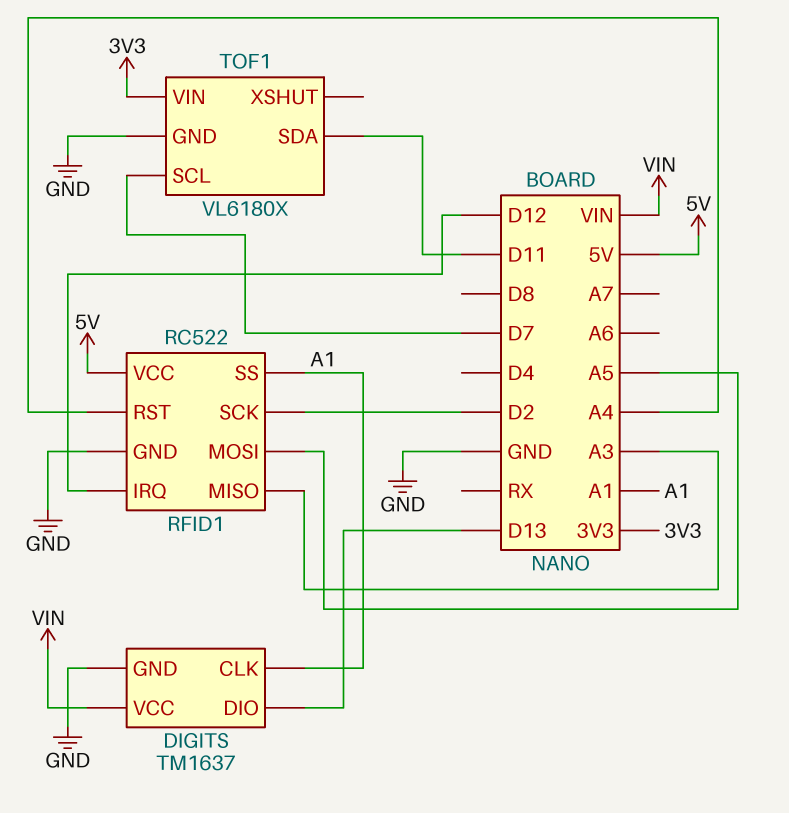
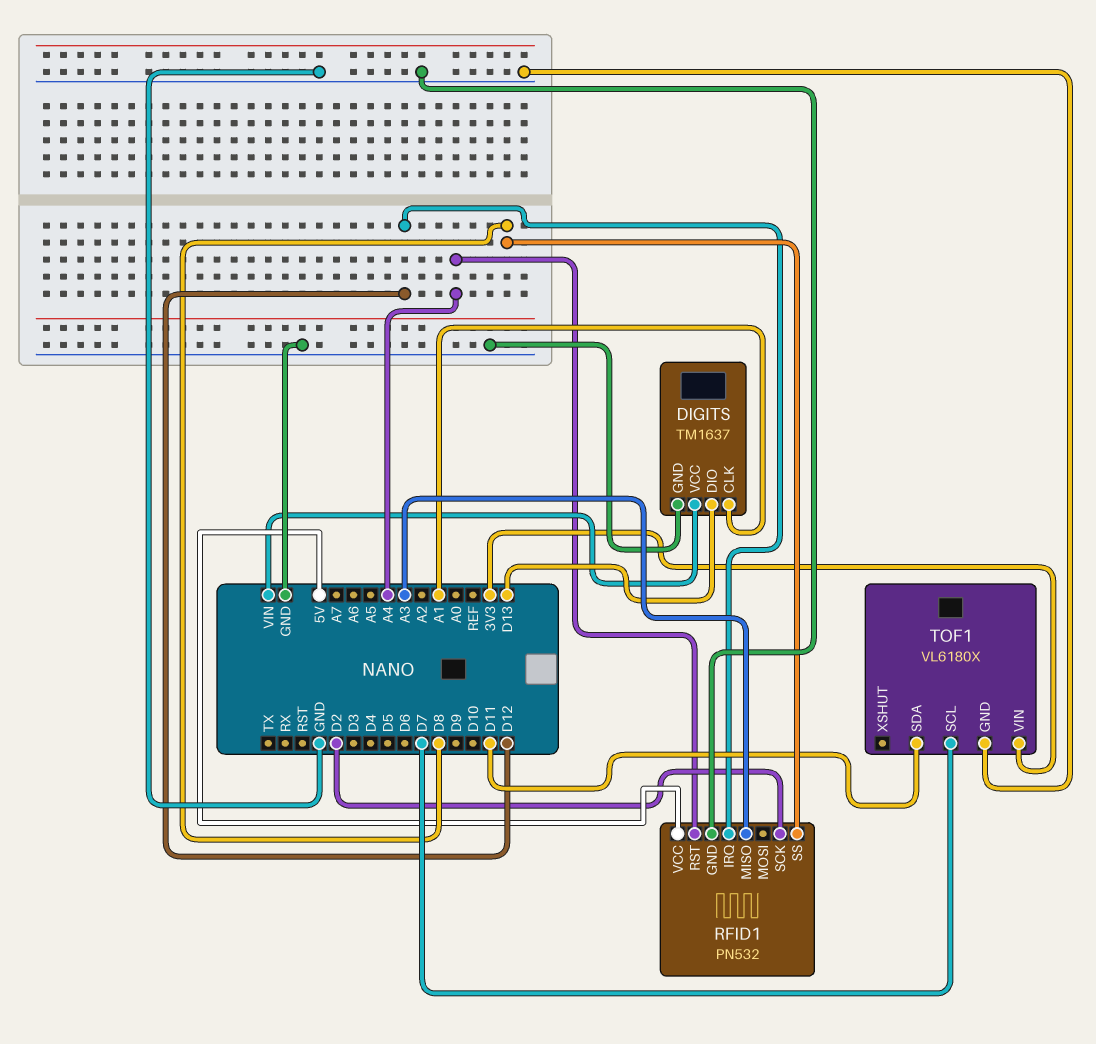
RFID1: RC522 -> PN532
RFID1 pin MOSI: A5 -> none
RFID1 pin SS: A1 -> D8

